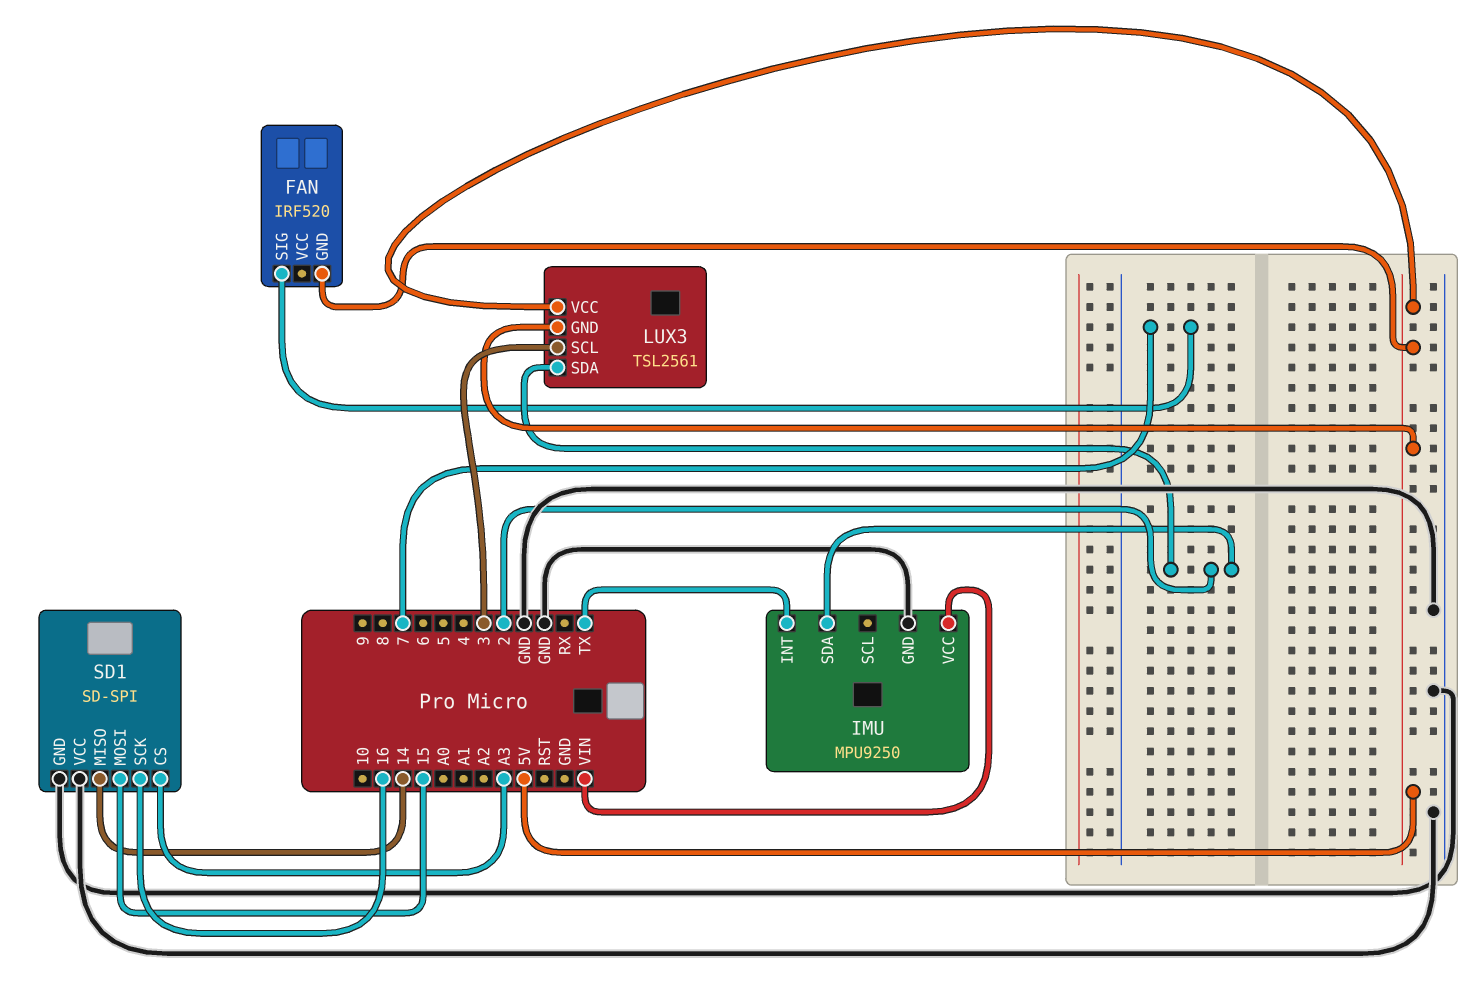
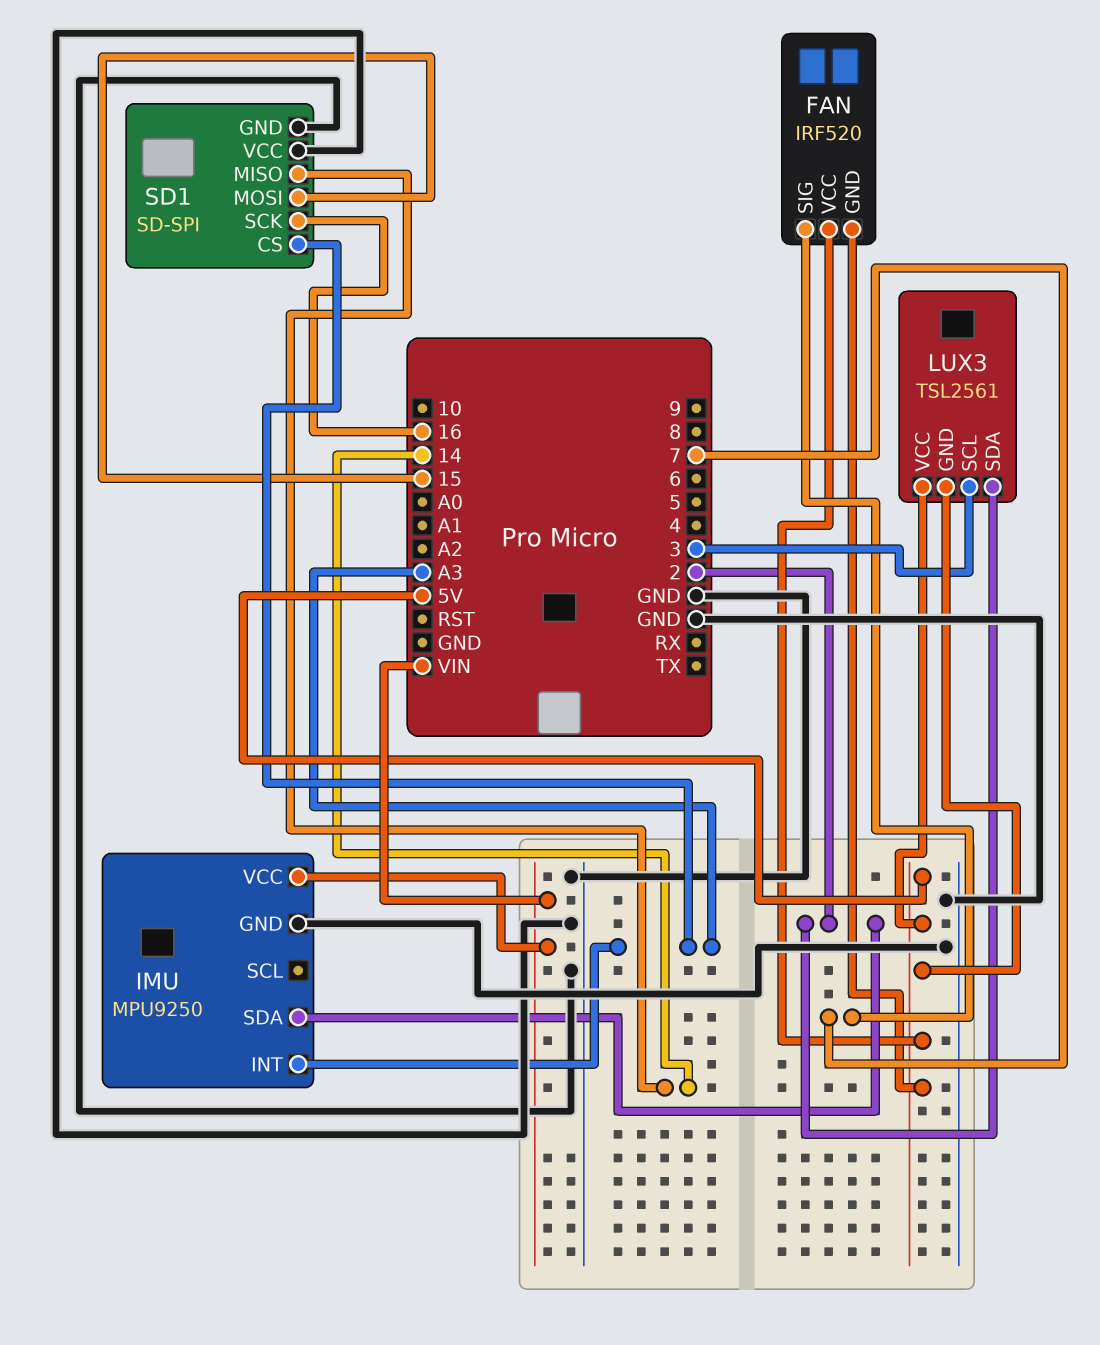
FAN pin VCC: none -> 5V
IMU pin INT: TX -> A3

